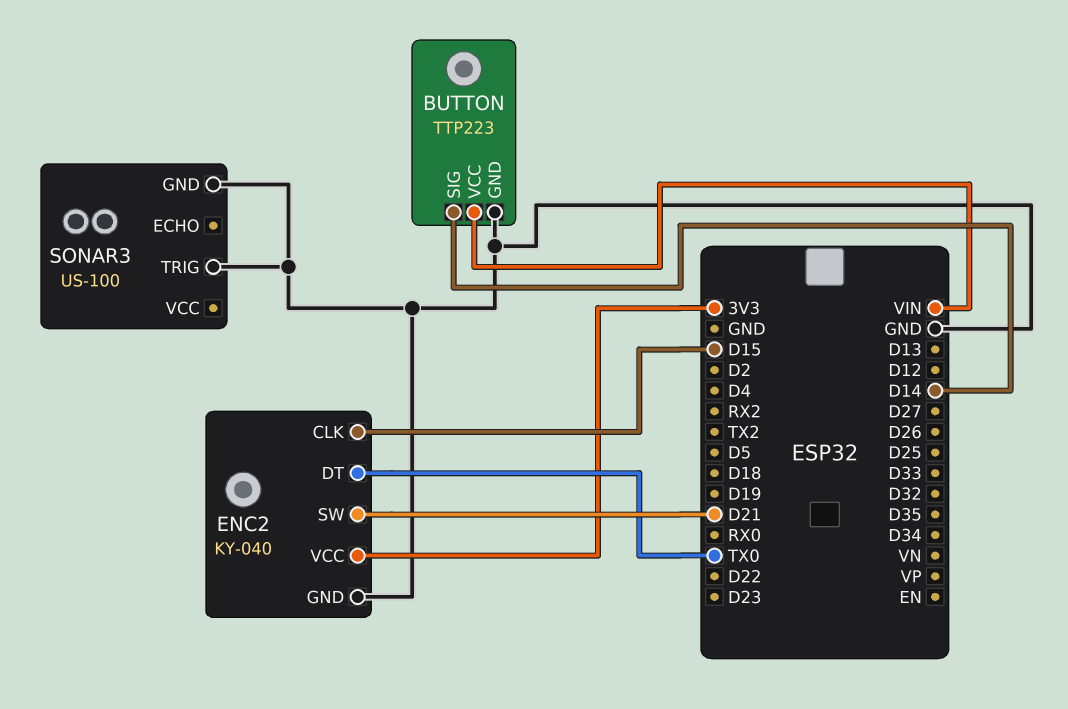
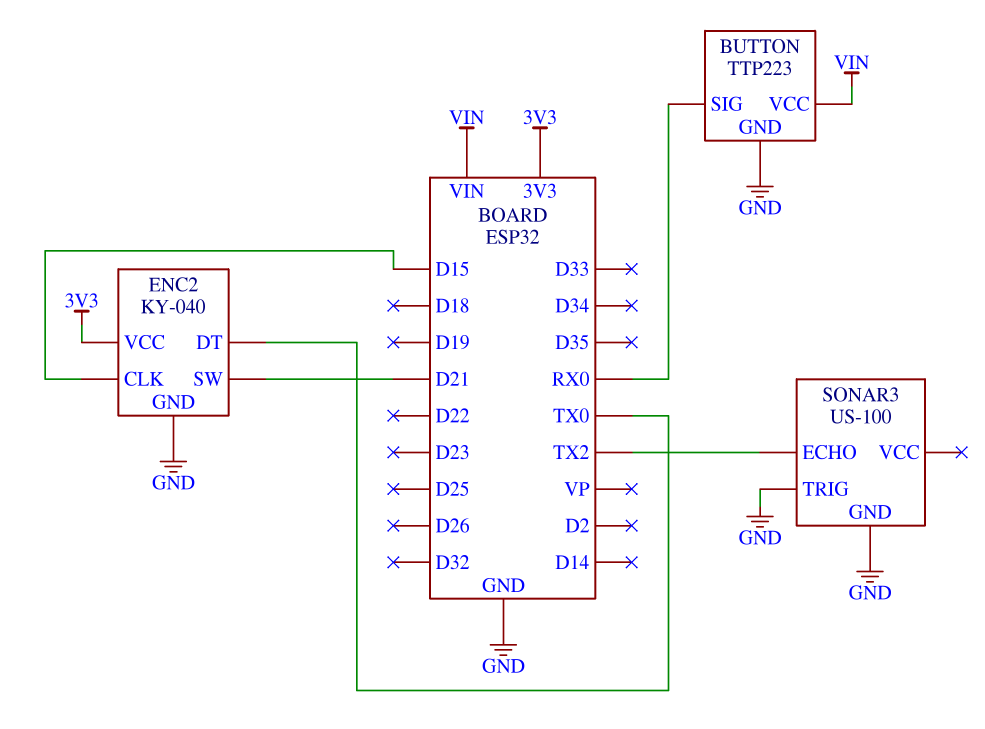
BUTTON pin SIG: D14 -> RX0
SONAR3 pin ECHO: none -> TX2

